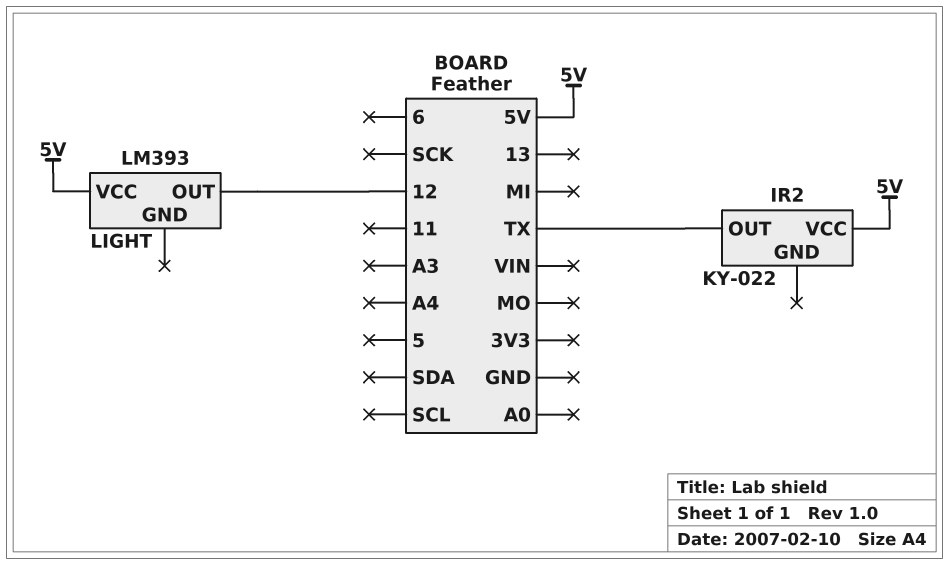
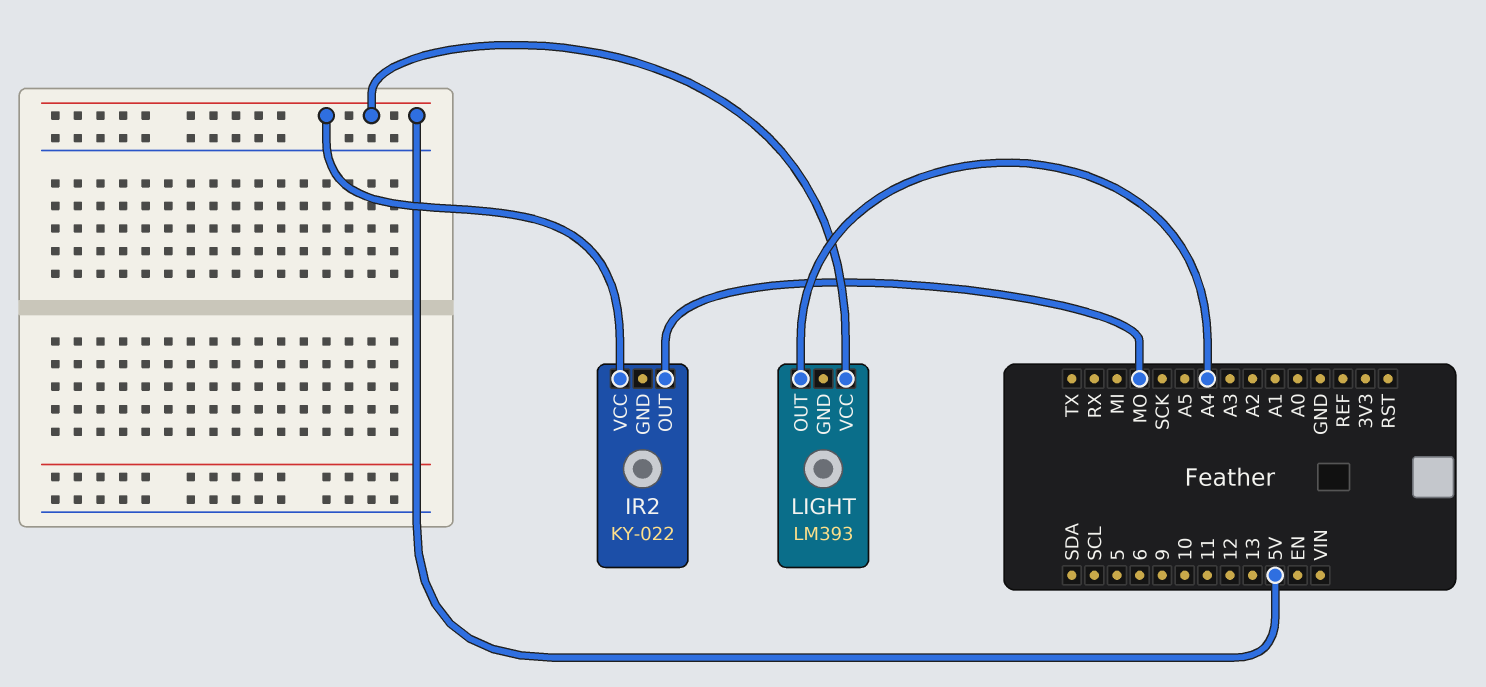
IR2 pin OUT: TX -> MO
LIGHT pin OUT: 12 -> A4

